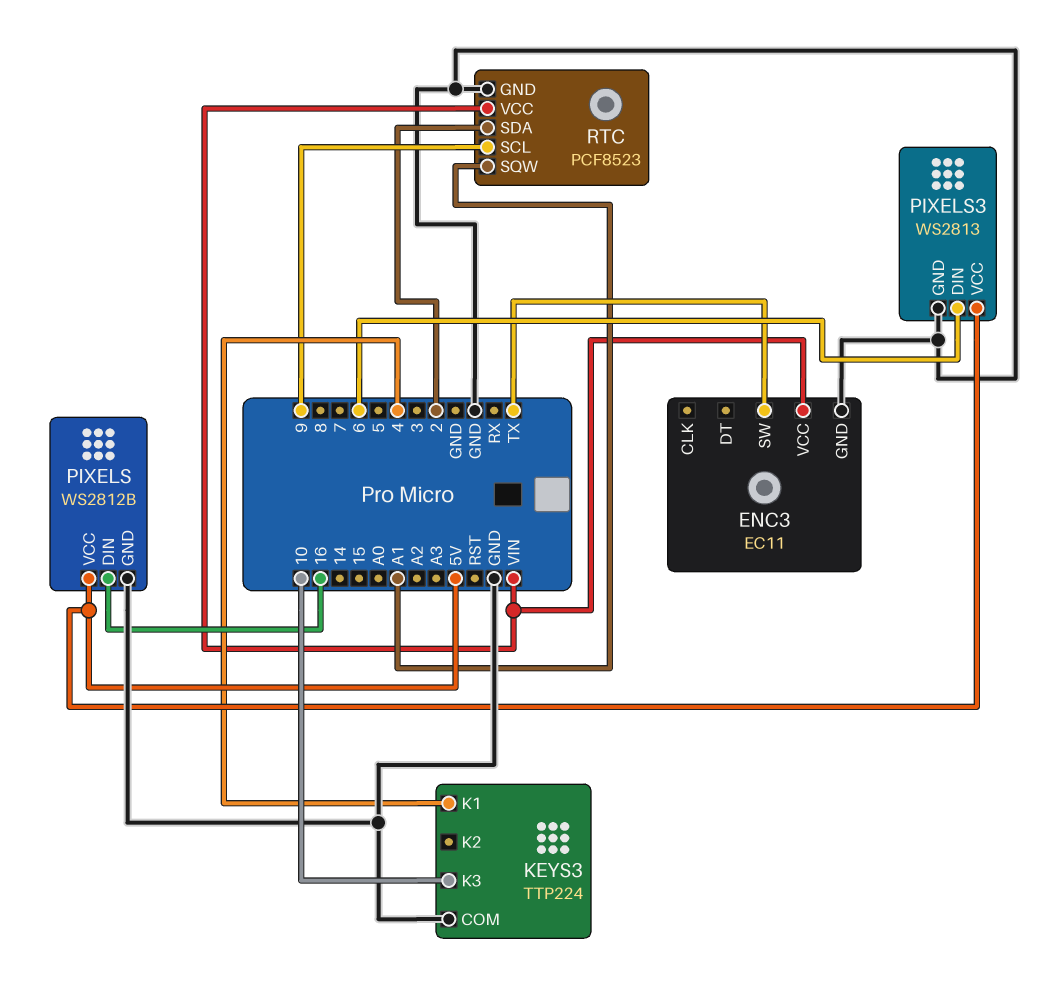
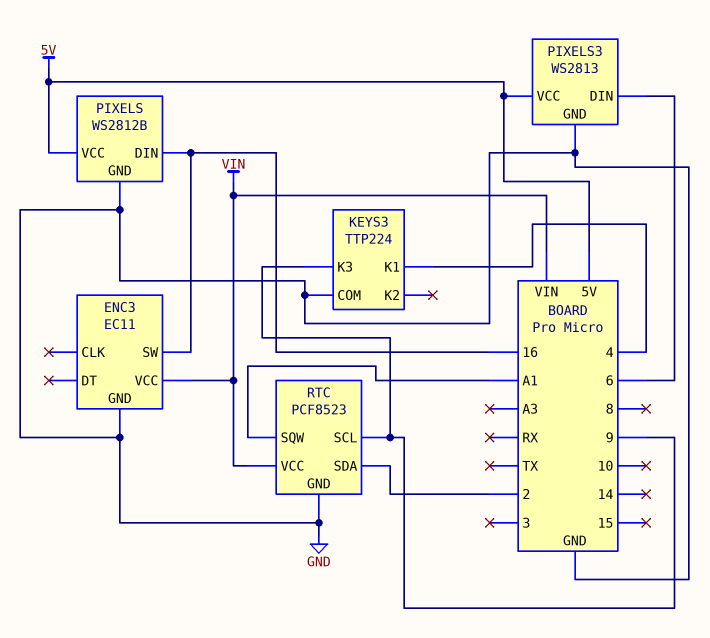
ENC3 pin SW: TX -> 16
KEYS3 pin K3: 10 -> 9

